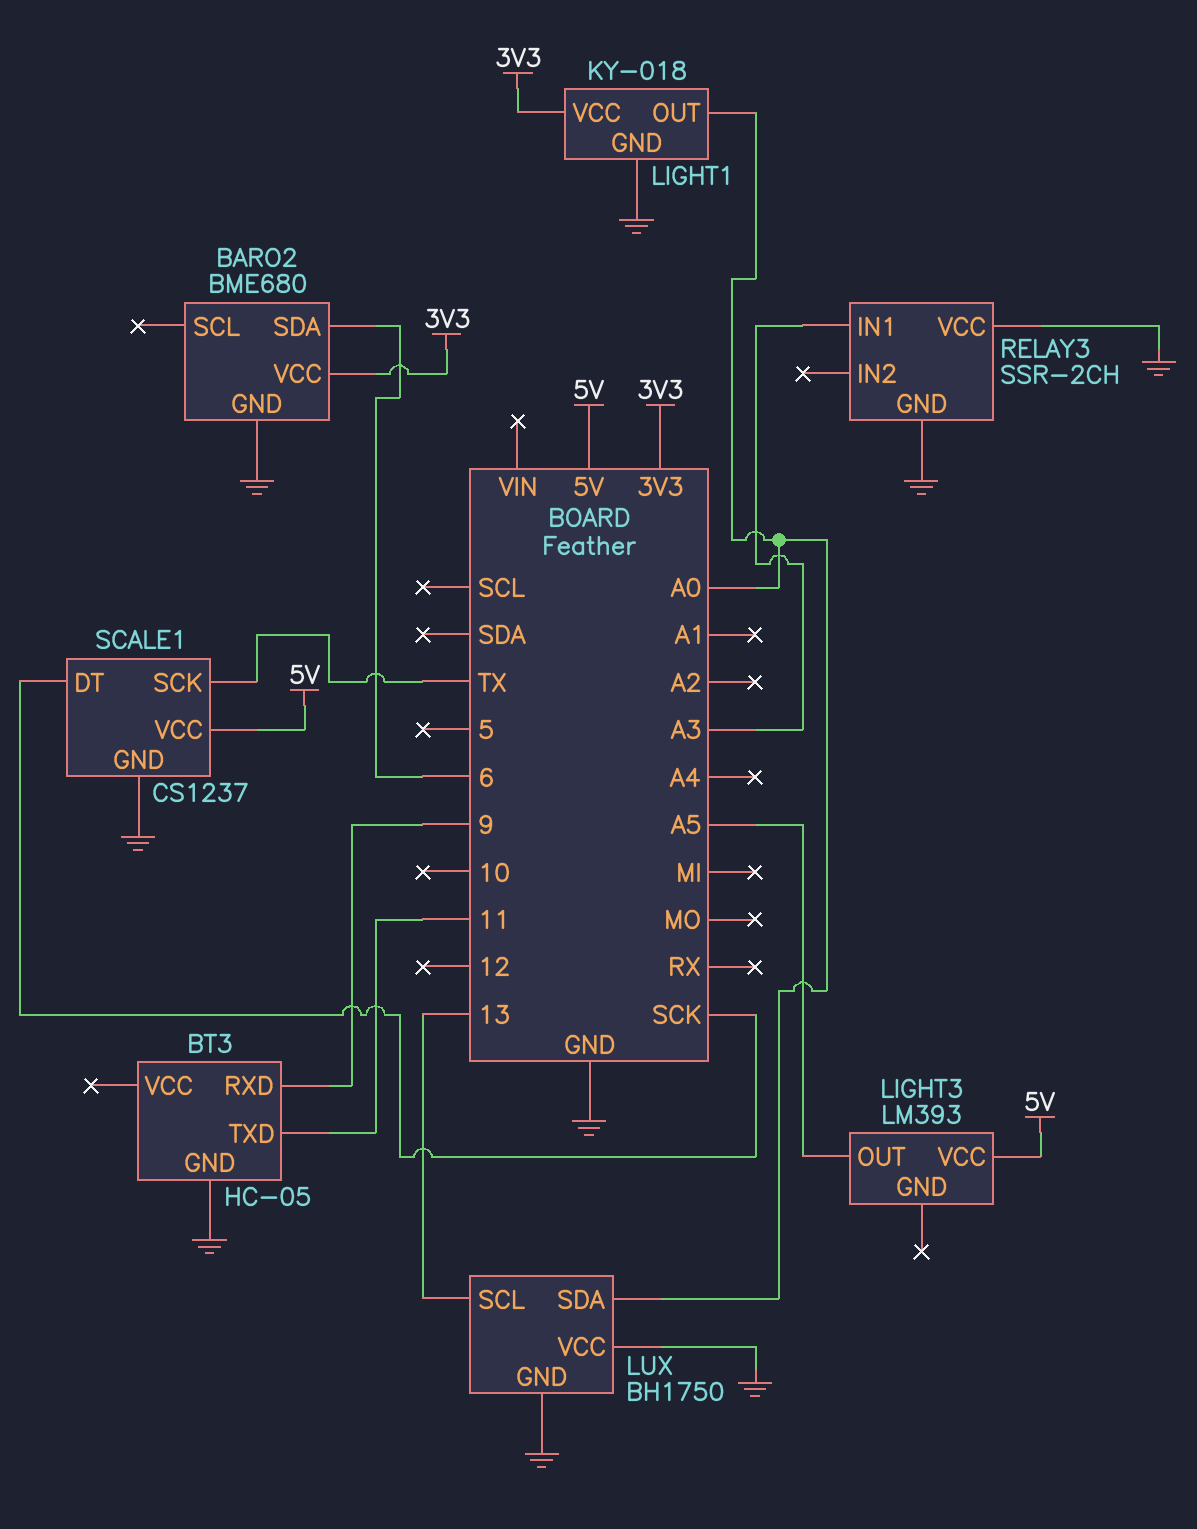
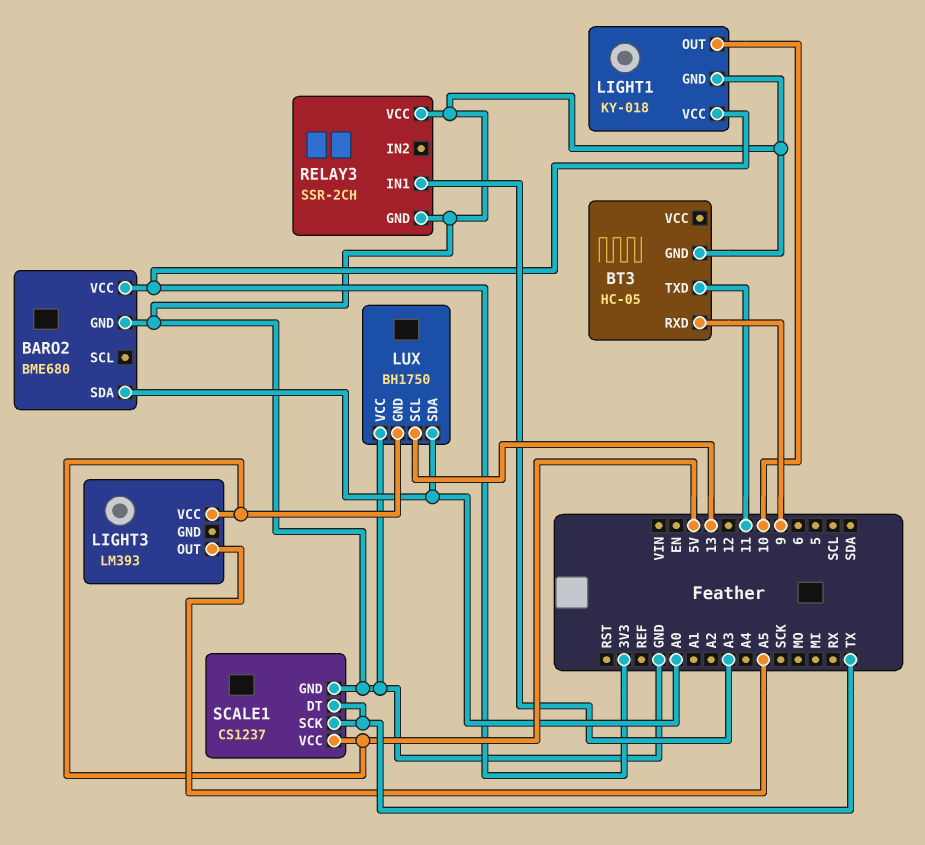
BARO2 pin SDA: 6 -> A0
LIGHT1 pin OUT: A0 -> 10
LUX pin GND: GND -> 5V
SCALE1 pin DT: SCK -> TX

